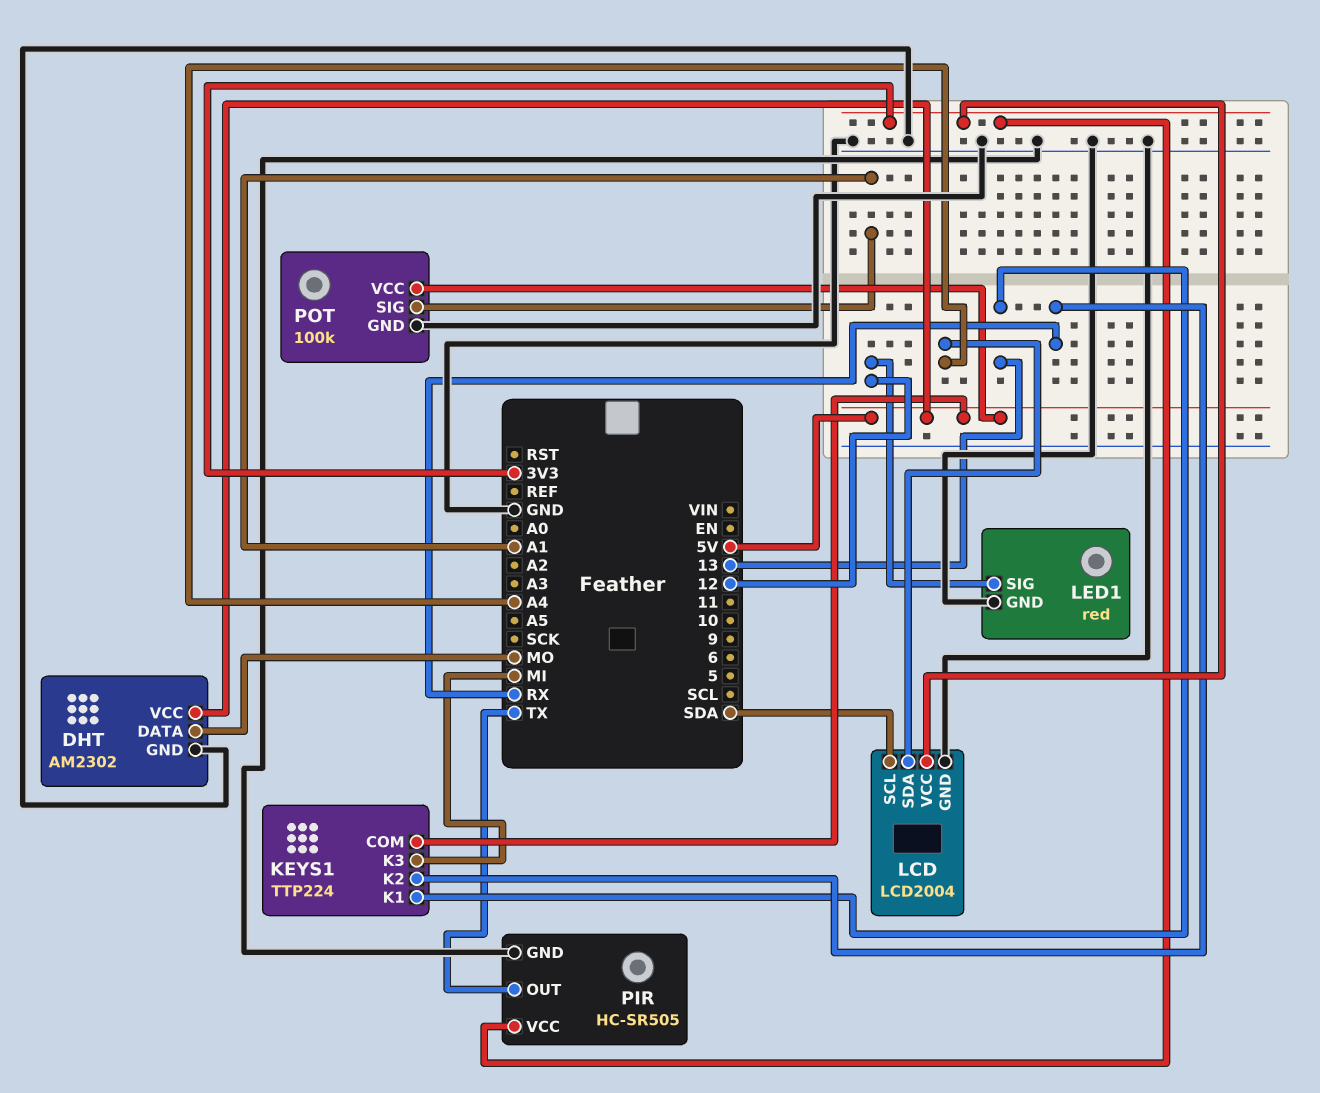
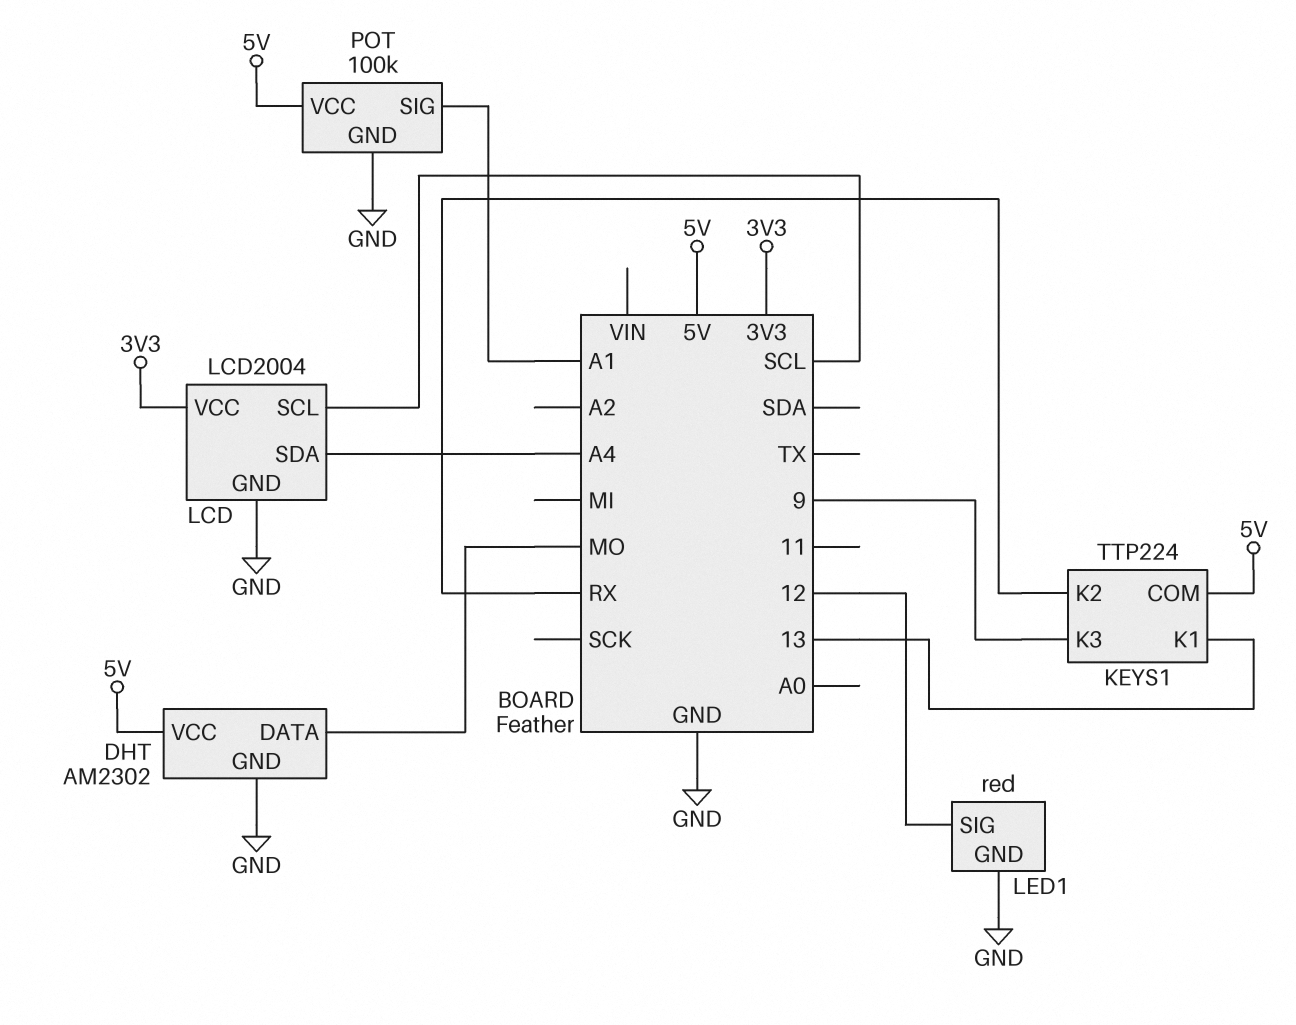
KEYS1 pin K3: MI -> 9
LCD pin SCL: SDA -> SCL
PIR: HC-SR505 -> none
PIR pin GND: GND -> none
PIR pin OUT: TX -> none
PIR pin VCC: 3V3 -> none

